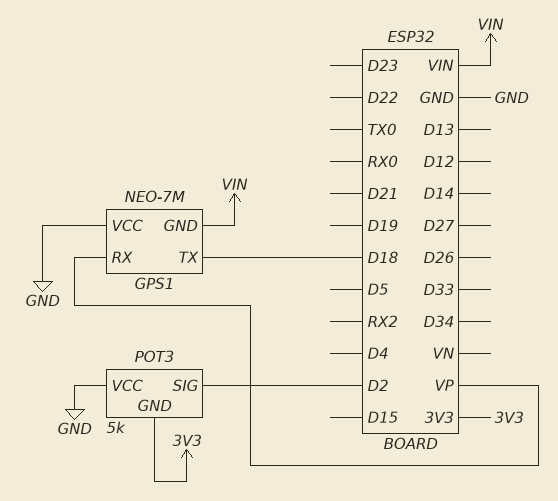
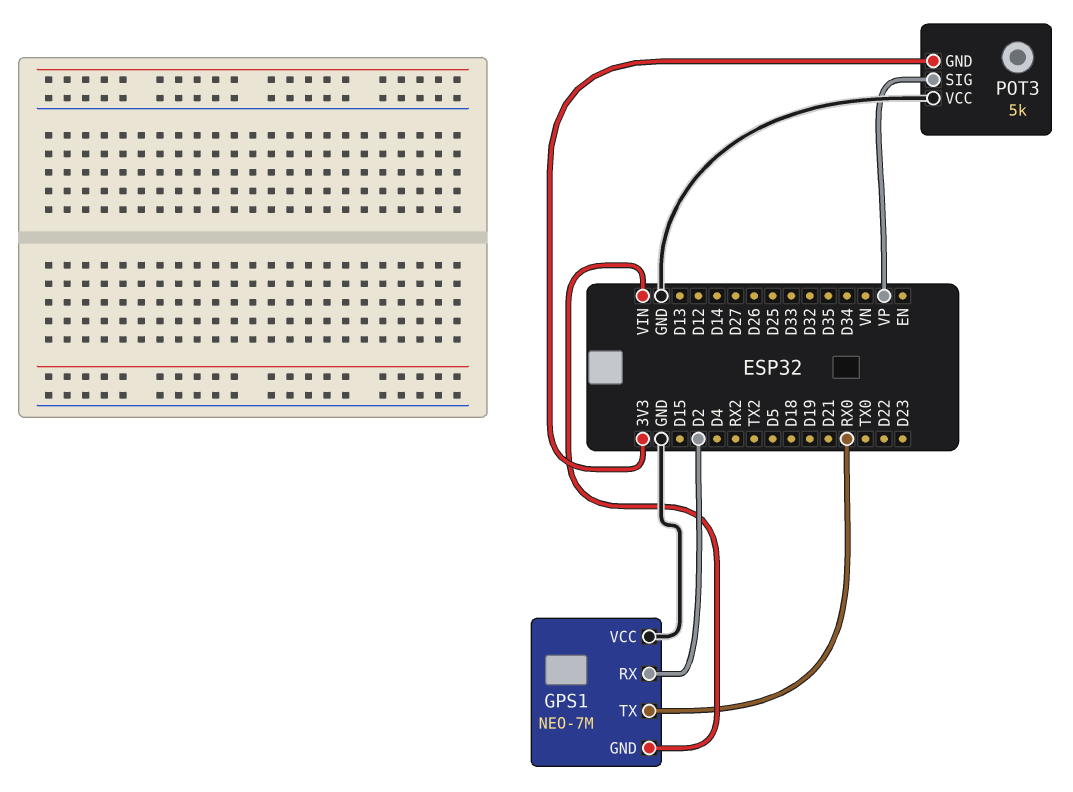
GPS1 pin RX: VP -> D2
GPS1 pin TX: D18 -> RX0
POT3 pin SIG: D2 -> VP

